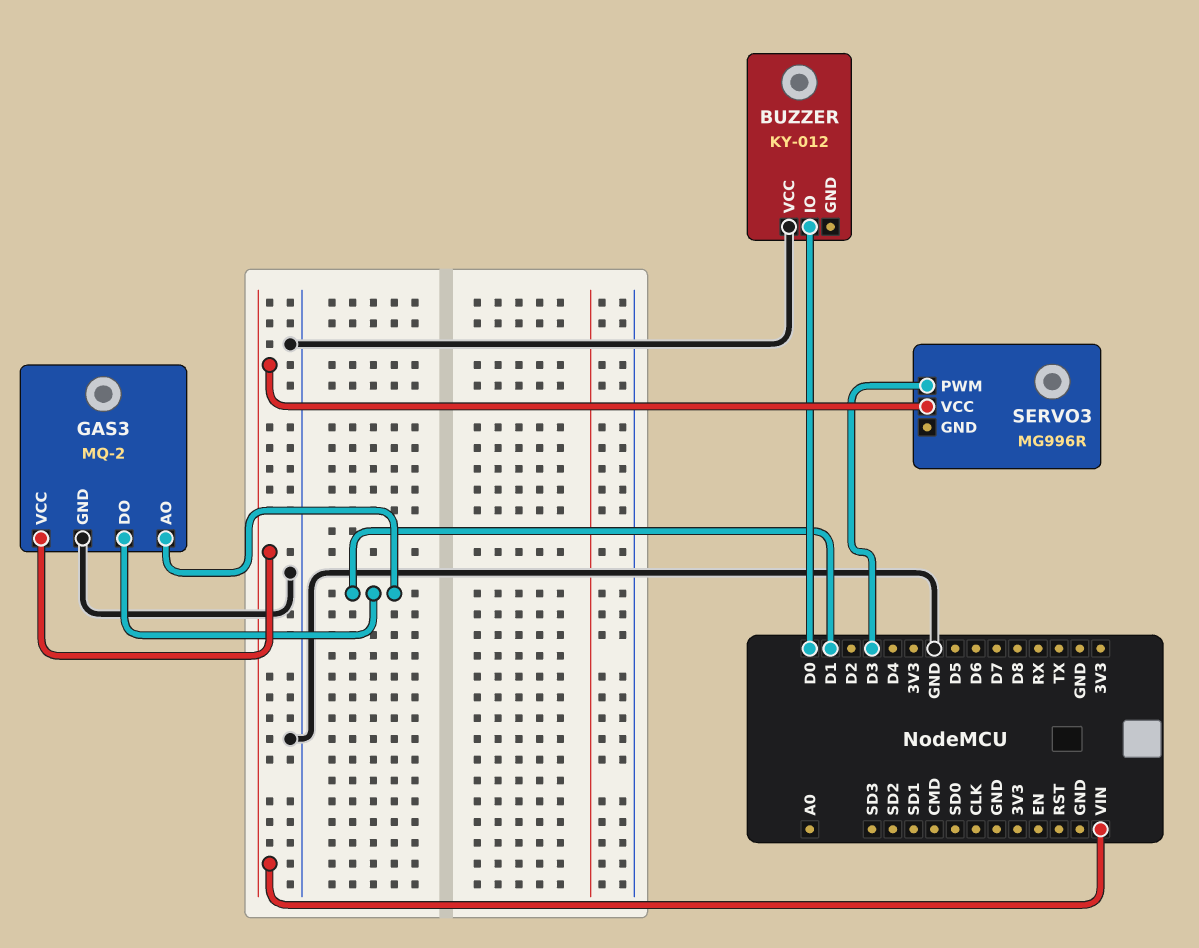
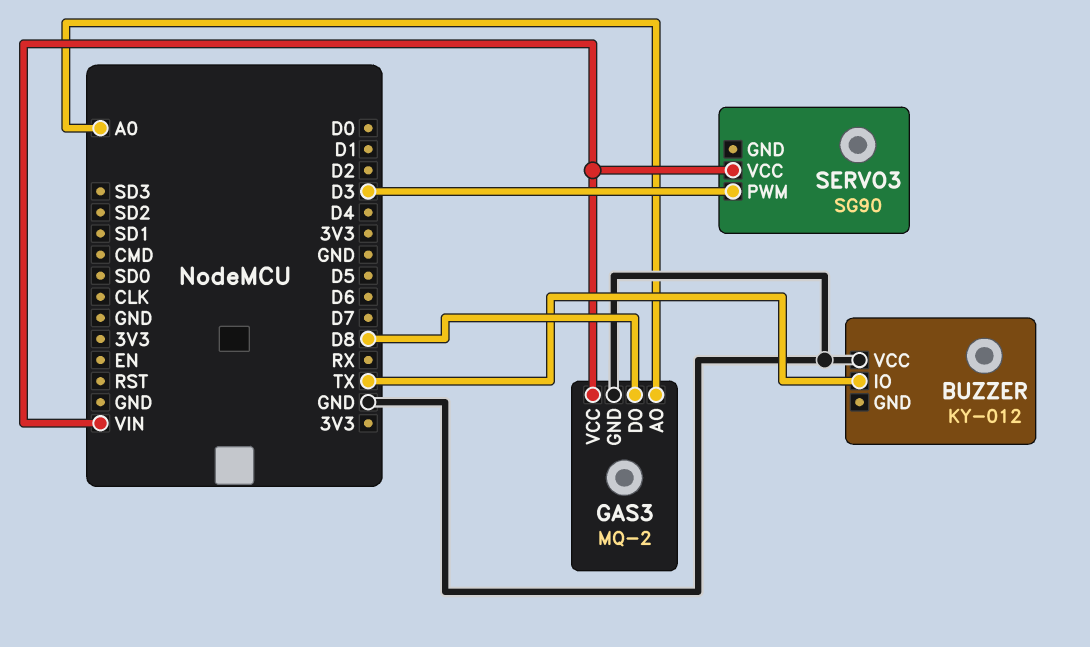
BUZZER pin IO: D0 -> TX
GAS3 pin AO: D1 -> A0
GAS3 pin DO: D1 -> D8
SERVO3: MG996R -> SG90

